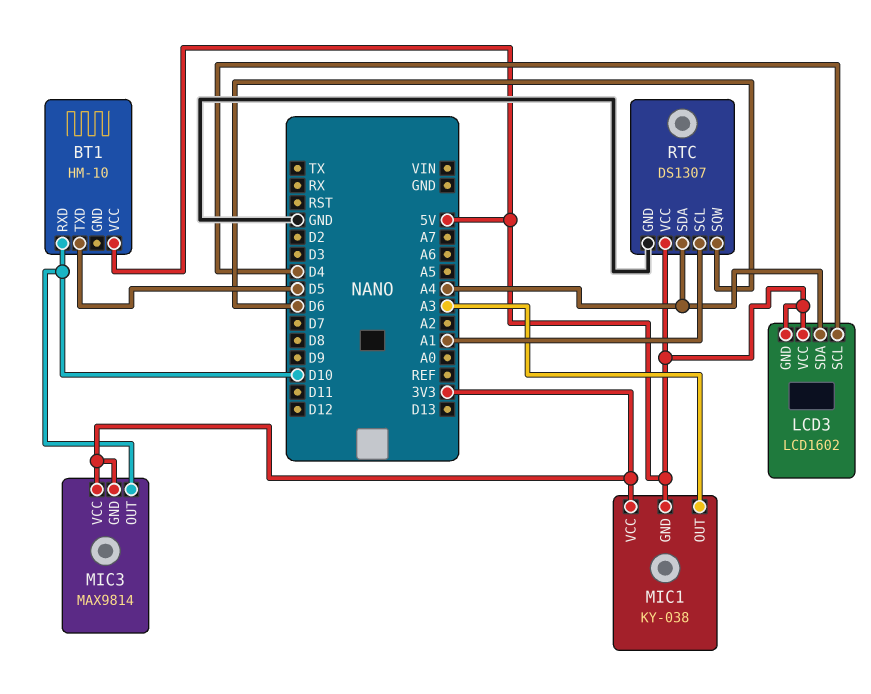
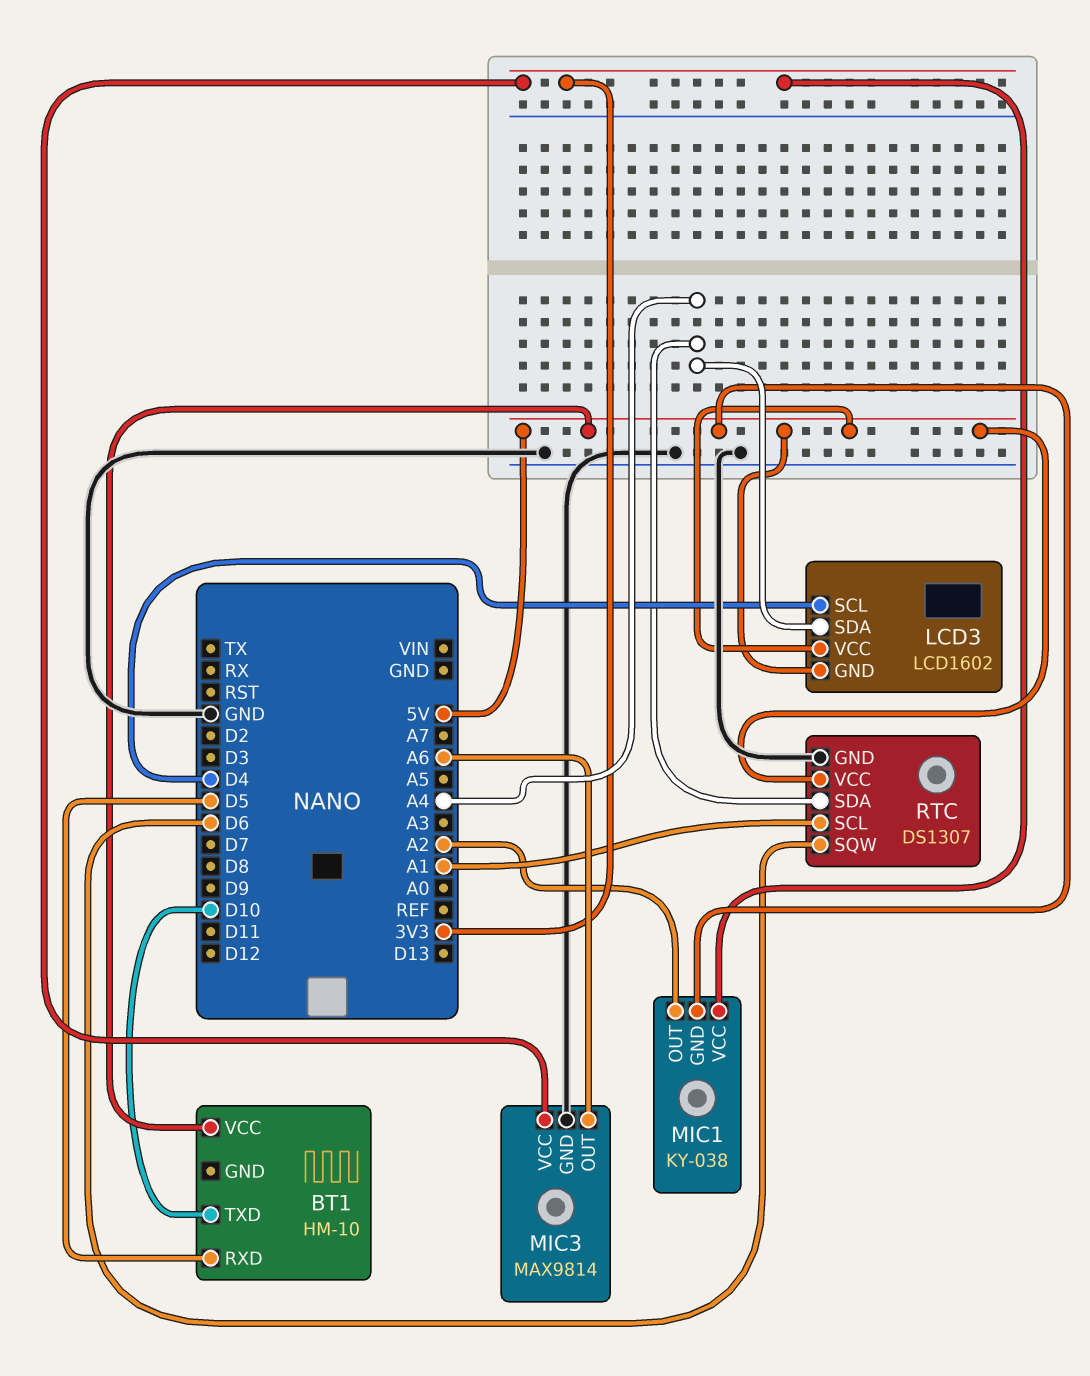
BT1 pin RXD: D10 -> D5
BT1 pin TXD: D5 -> D10
MIC1 pin OUT: A3 -> A2
MIC3 pin GND: 3V3 -> GND
MIC3 pin OUT: D10 -> A6

